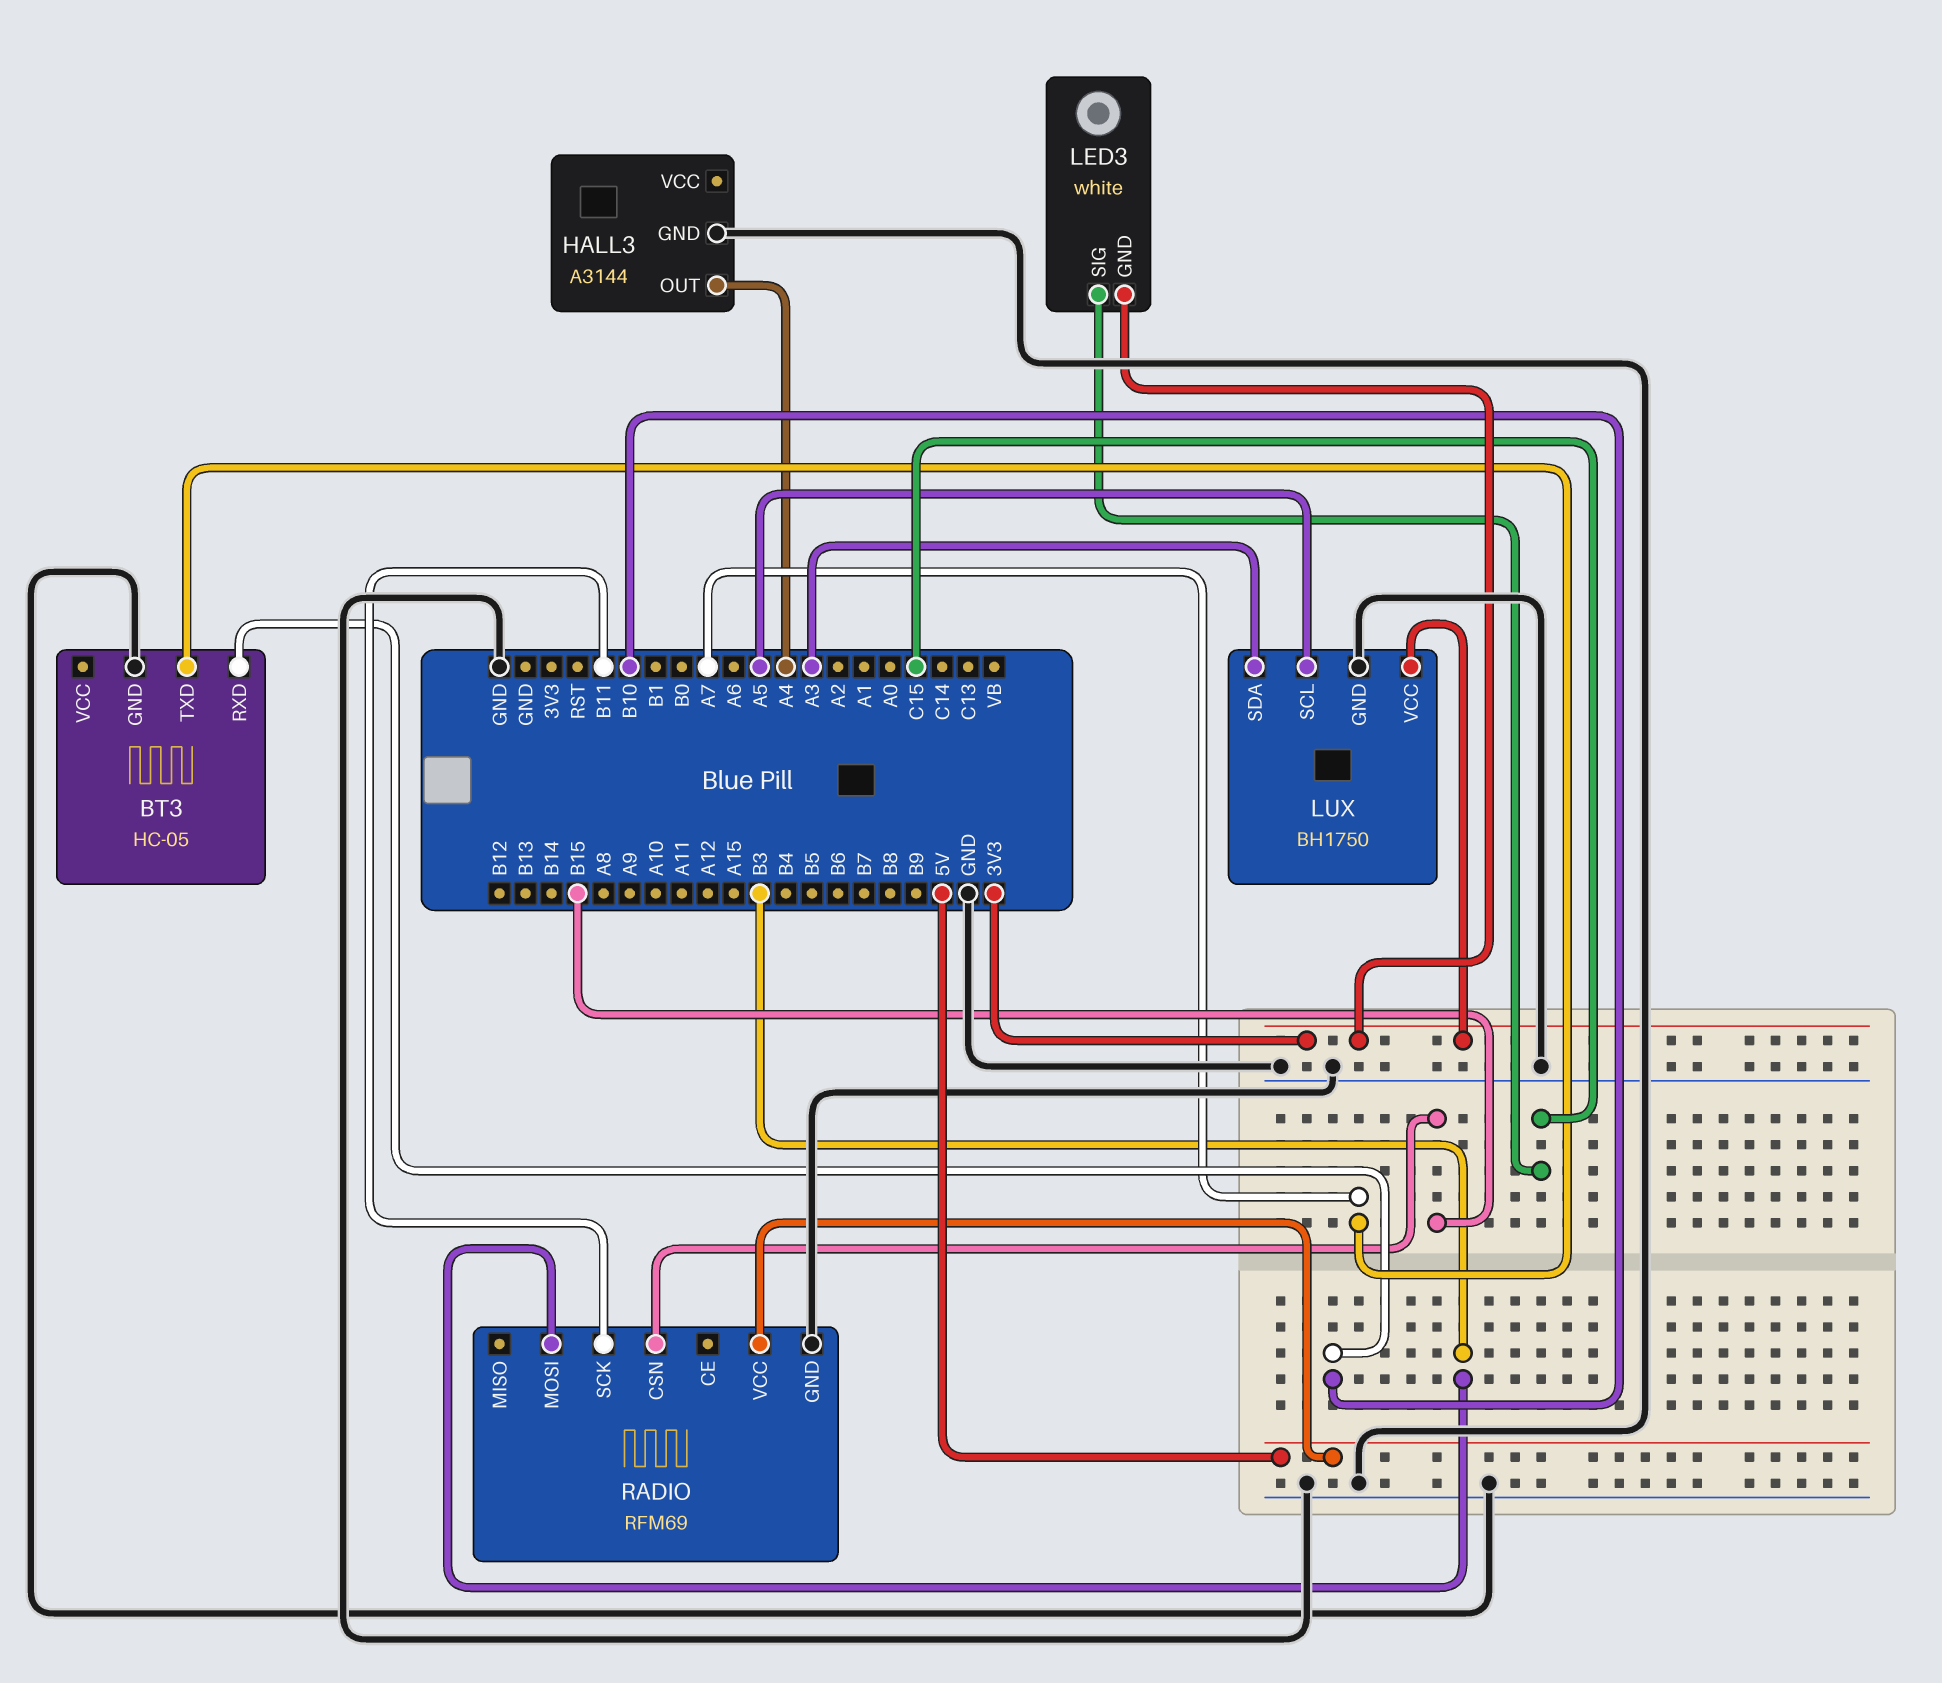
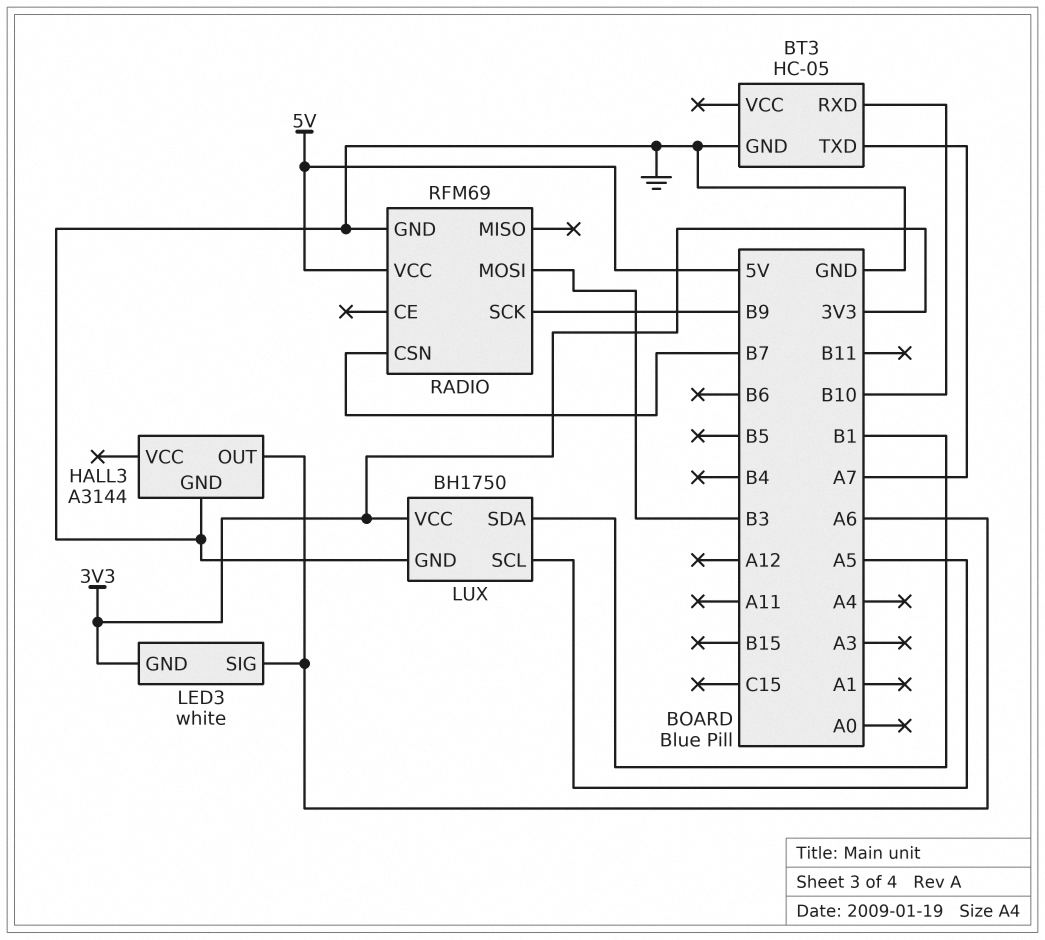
HALL3 pin OUT: A4 -> A6
LED3 pin SIG: C15 -> A6
LUX pin SDA: A3 -> B1
RADIO pin CSN: B15 -> B7
RADIO pin SCK: B11 -> B9

